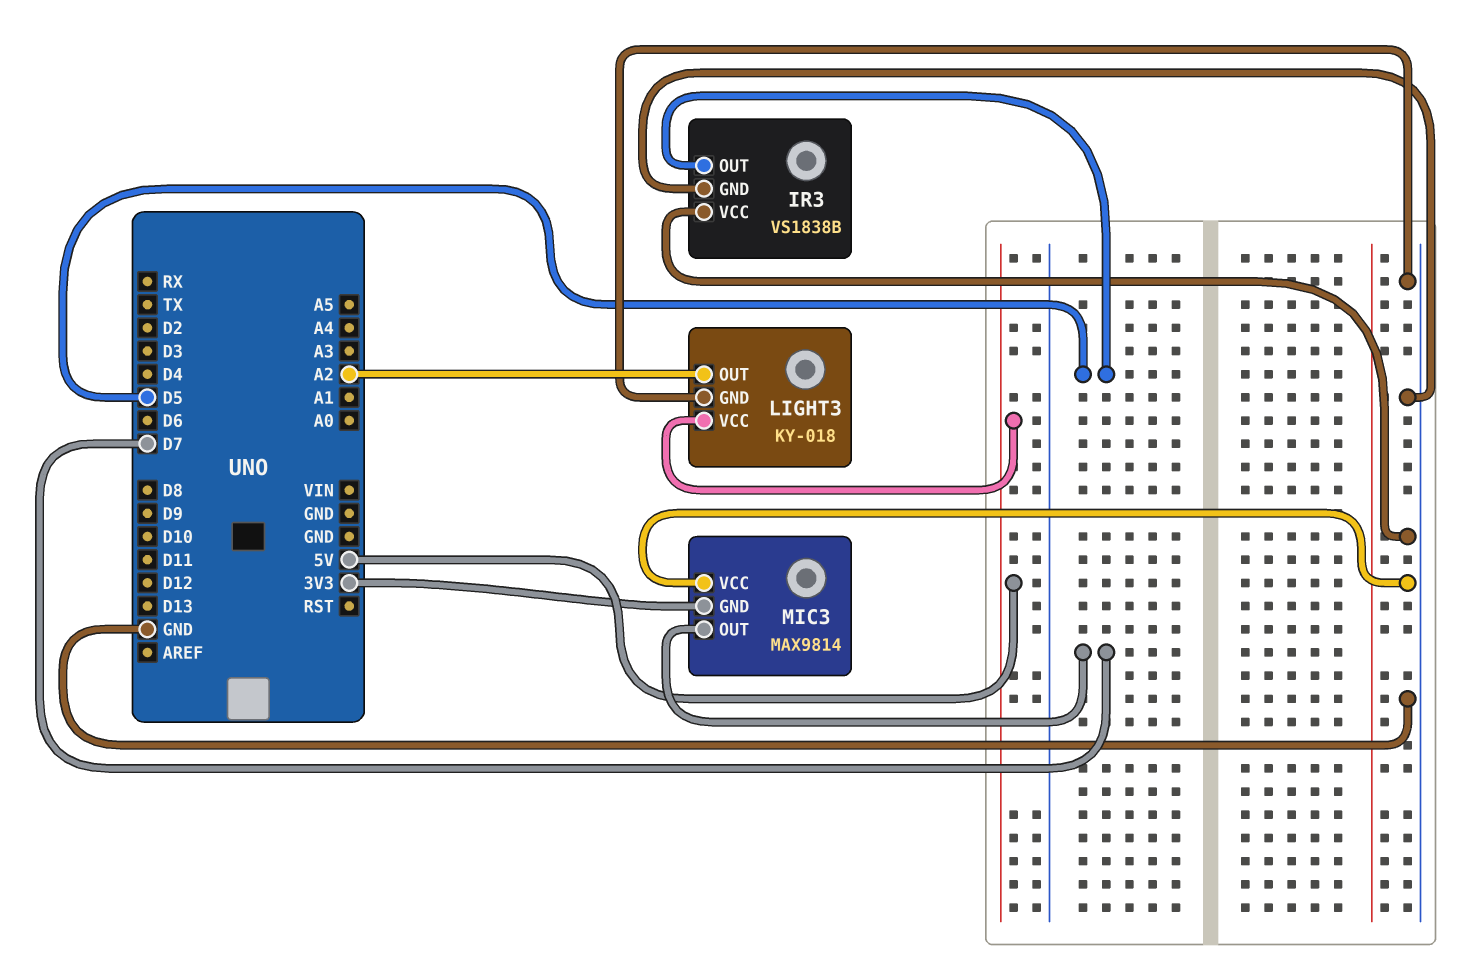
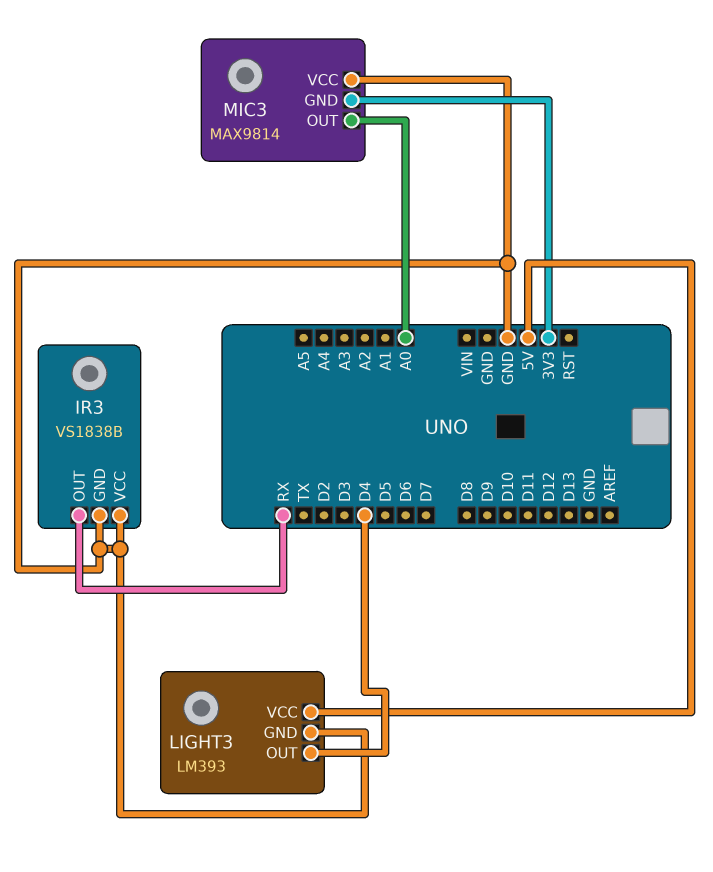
IR3 pin OUT: D5 -> RX
LIGHT3: KY-018 -> LM393
LIGHT3 pin OUT: A2 -> D4
MIC3 pin OUT: D7 -> A0

